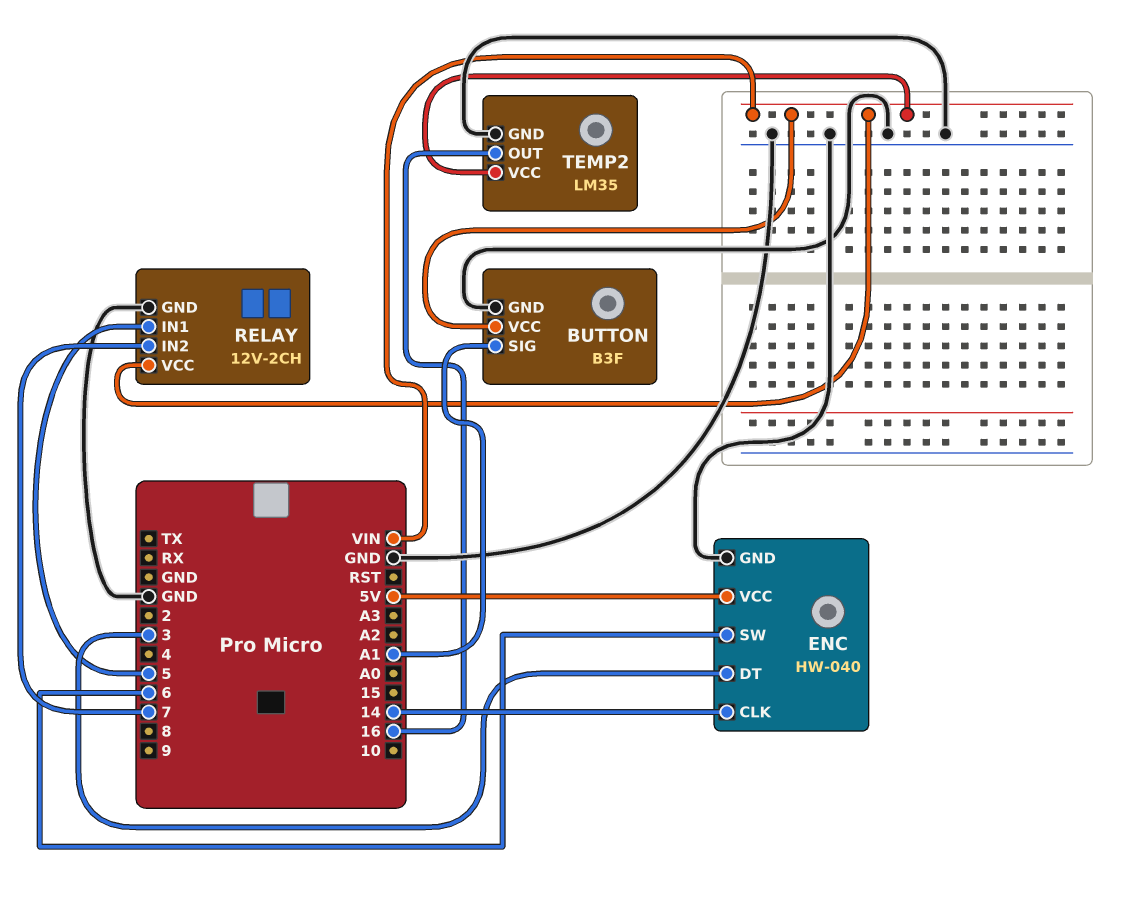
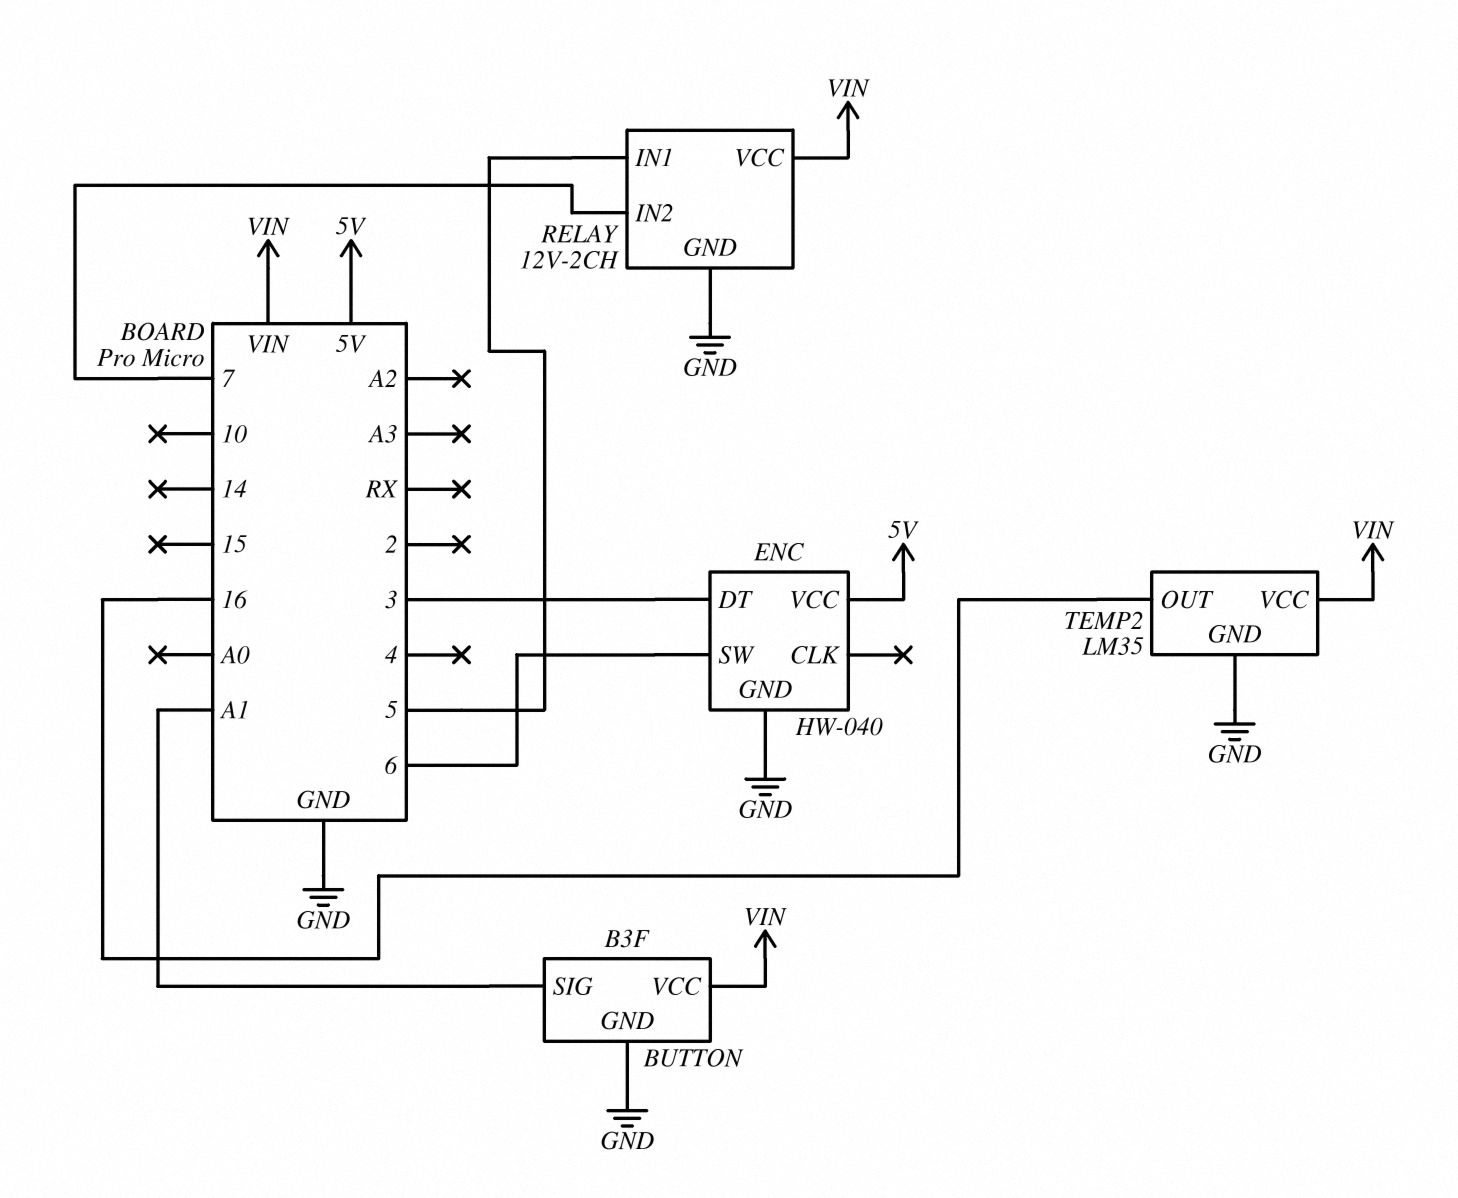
ENC pin CLK: 14 -> none

